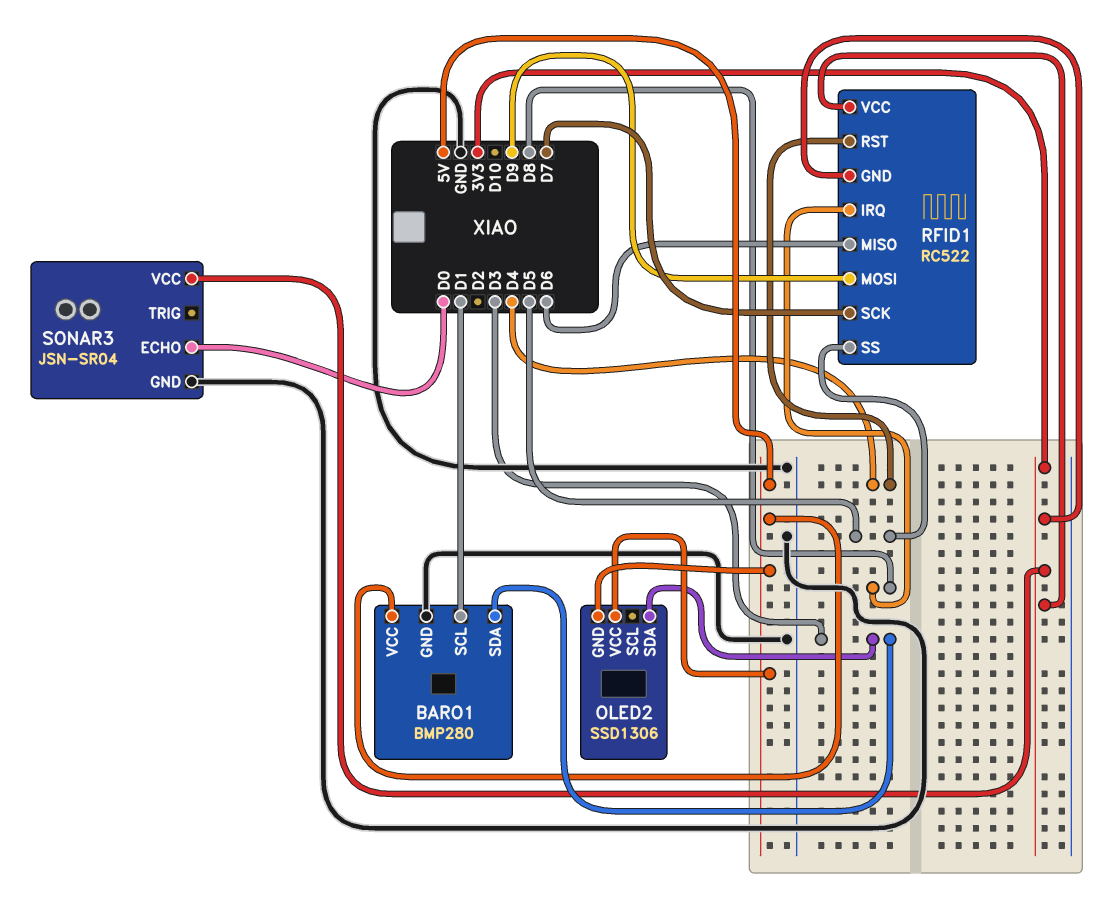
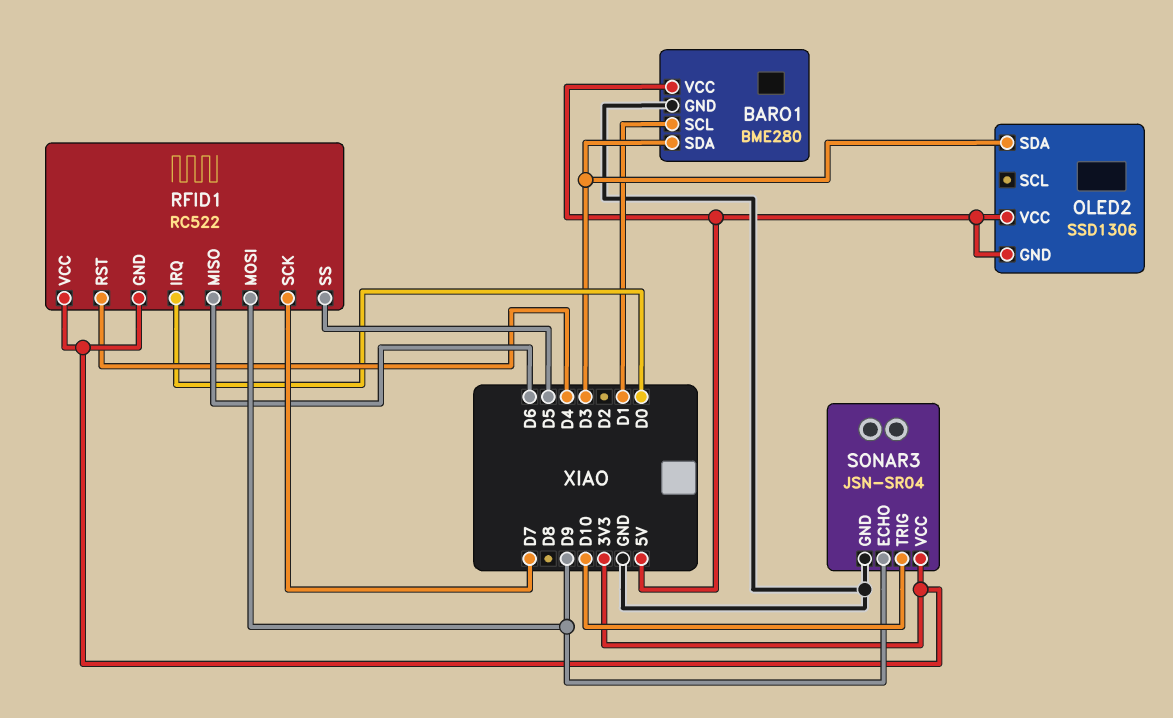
BARO1: BMP280 -> BME280
RFID1 pin IRQ: D8 -> D0
SONAR3 pin ECHO: D0 -> D9
SONAR3 pin TRIG: none -> D10

